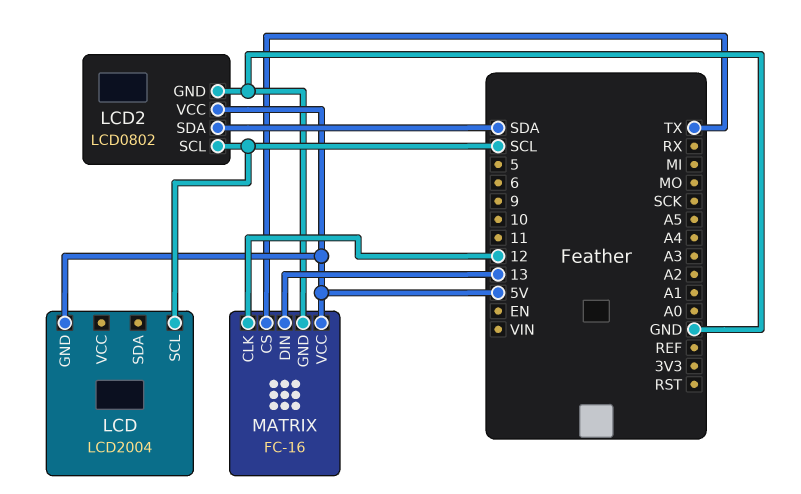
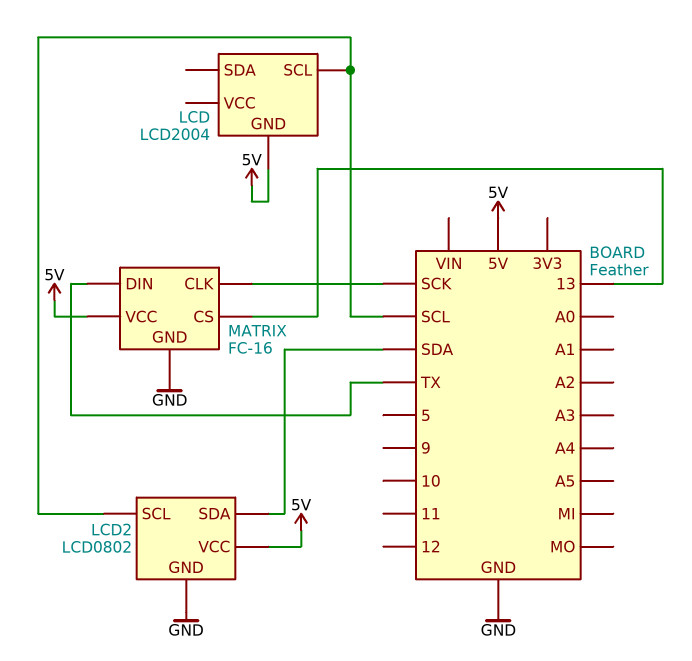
MATRIX pin CLK: 12 -> SCK
MATRIX pin CS: TX -> 13
MATRIX pin DIN: 13 -> TX

